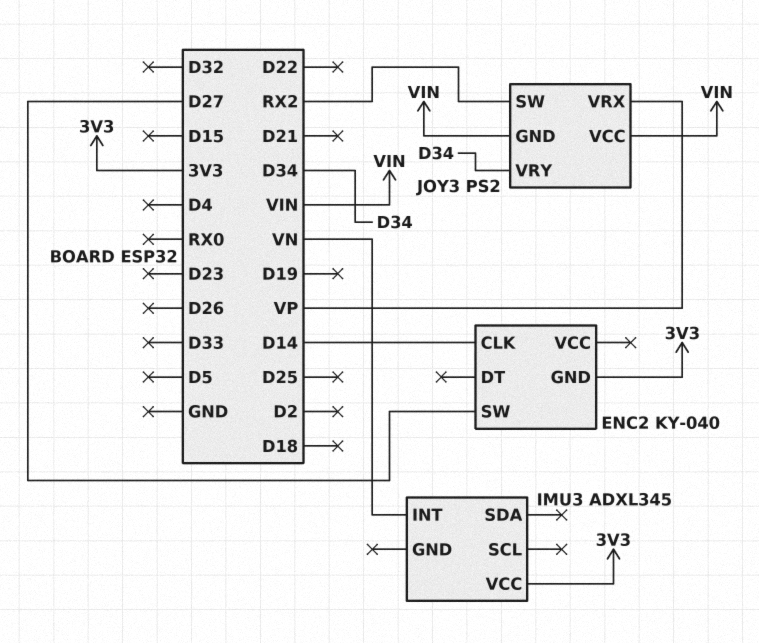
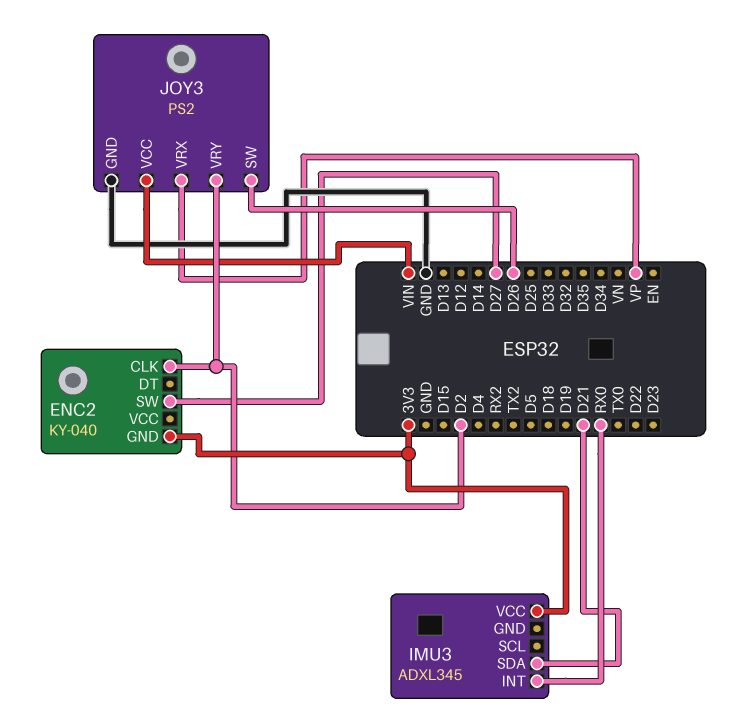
ENC2 pin CLK: D14 -> D2
IMU3 pin INT: VN -> RX0
IMU3 pin SDA: none -> D21
JOY3 pin GND: VIN -> GND
JOY3 pin SW: RX2 -> D26
JOY3 pin VRY: D34 -> D2

